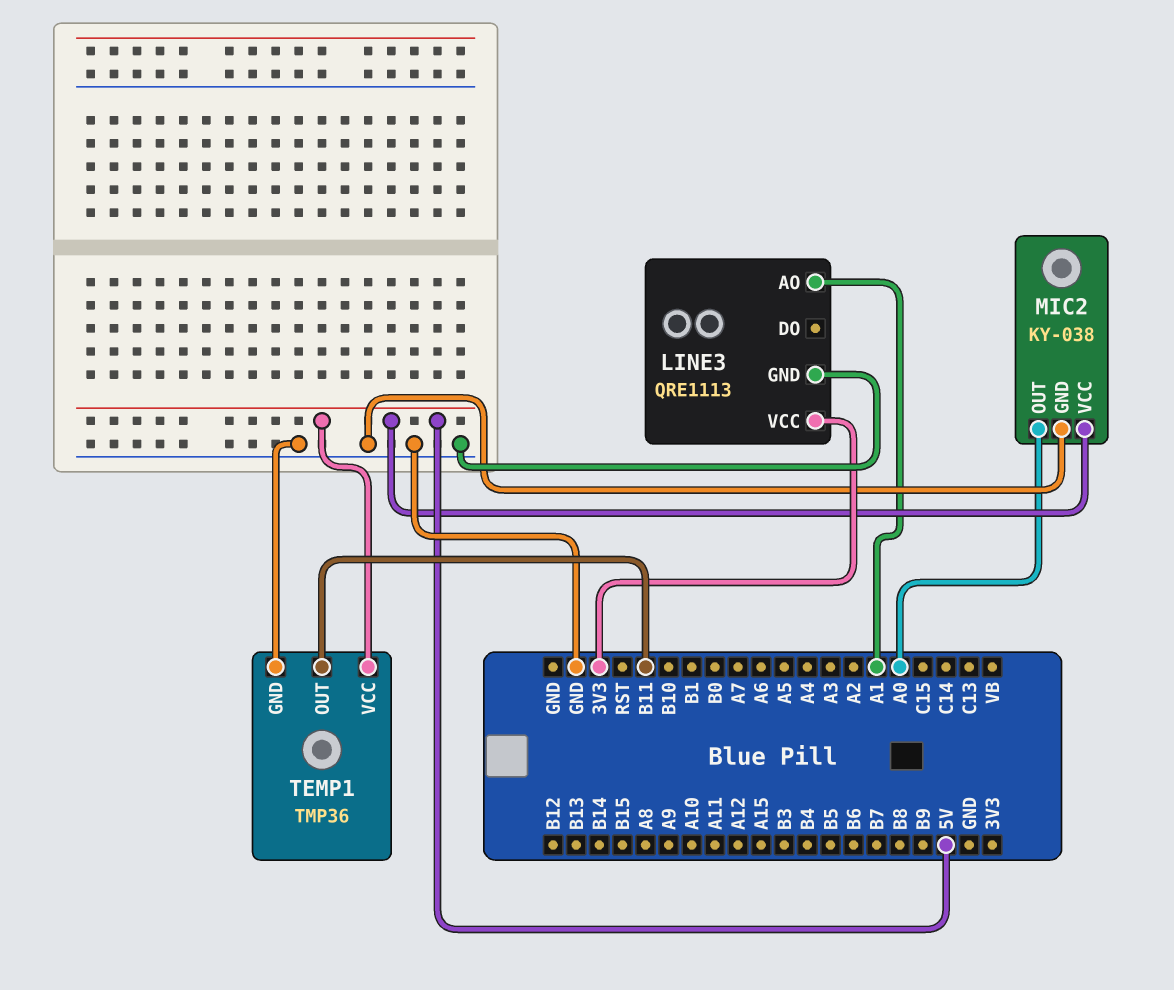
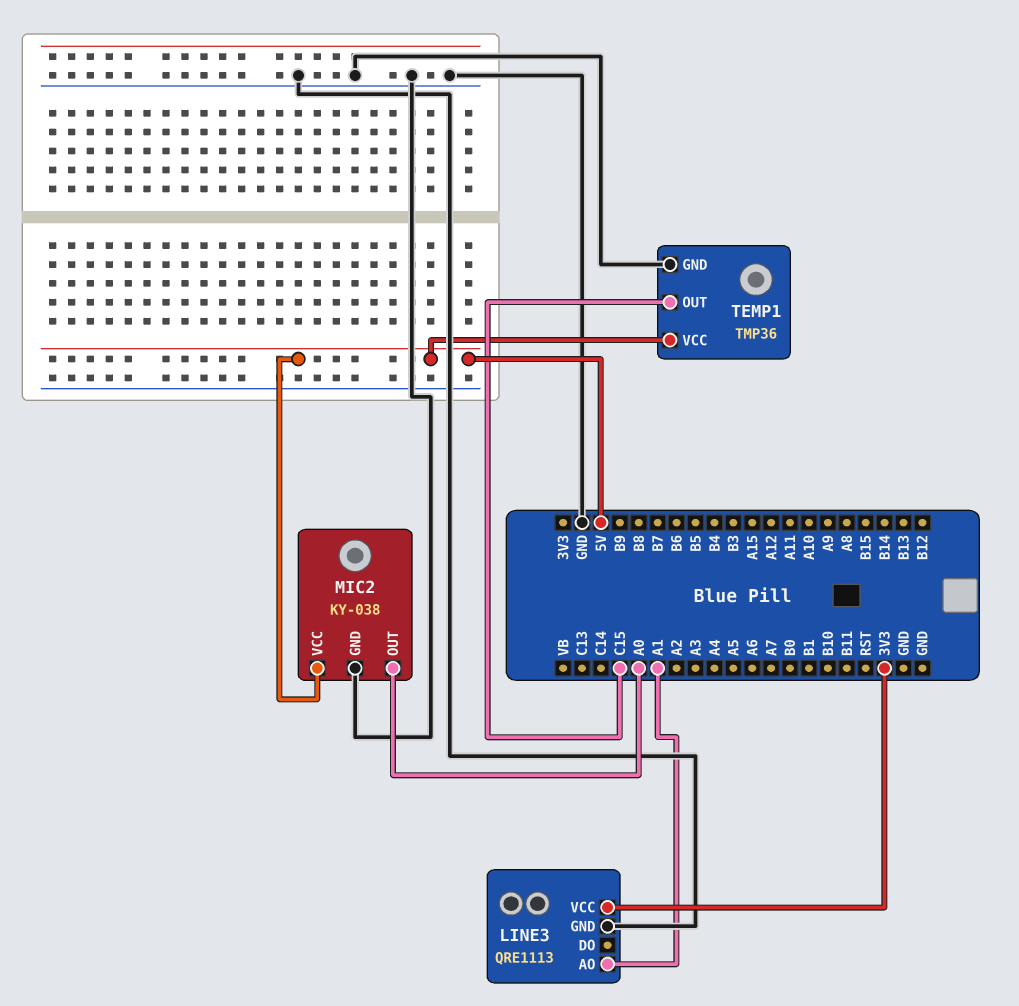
TEMP1 pin OUT: B11 -> C15

